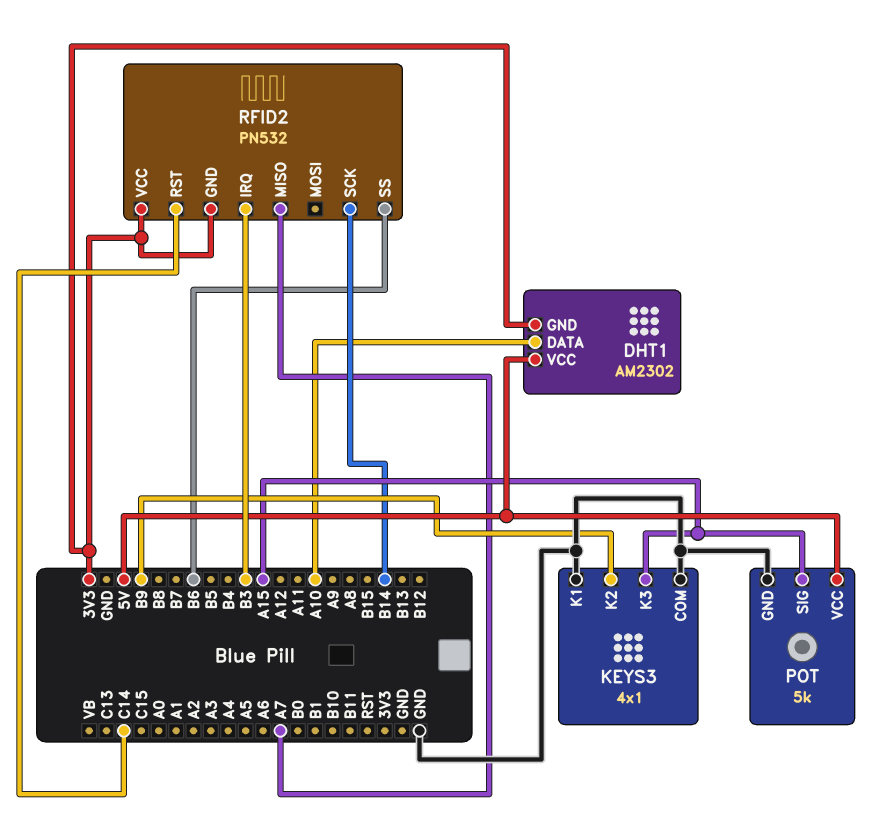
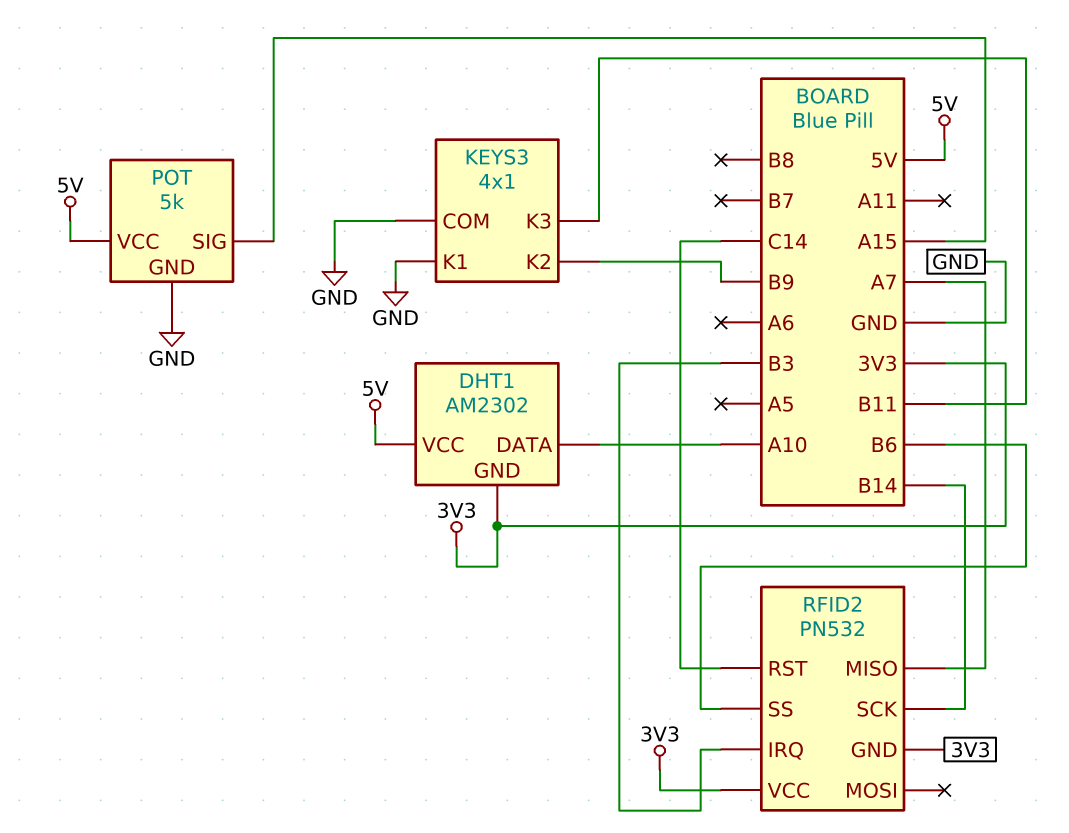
KEYS3 pin K3: A15 -> B11

